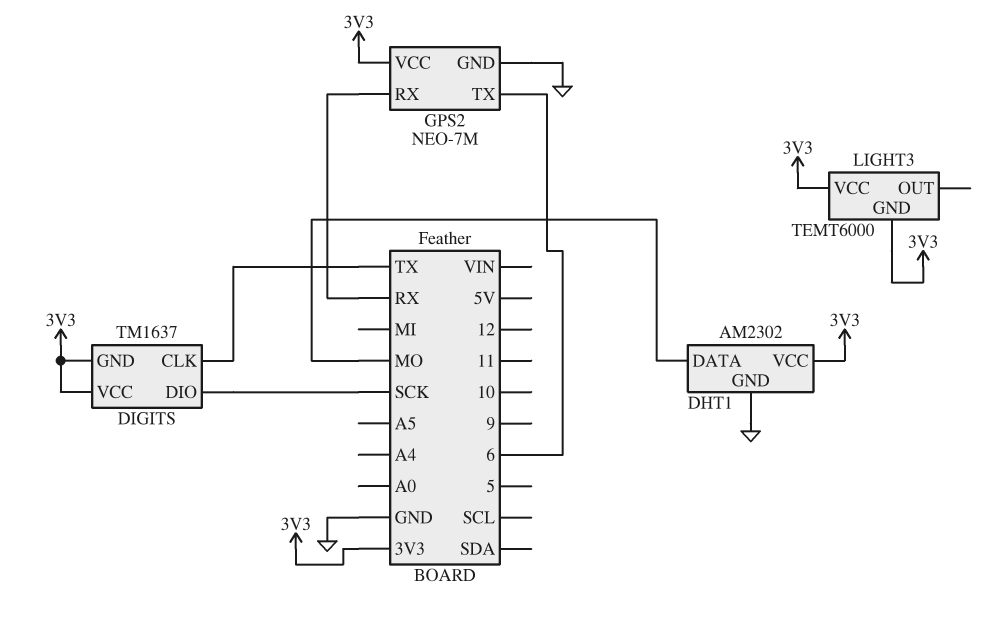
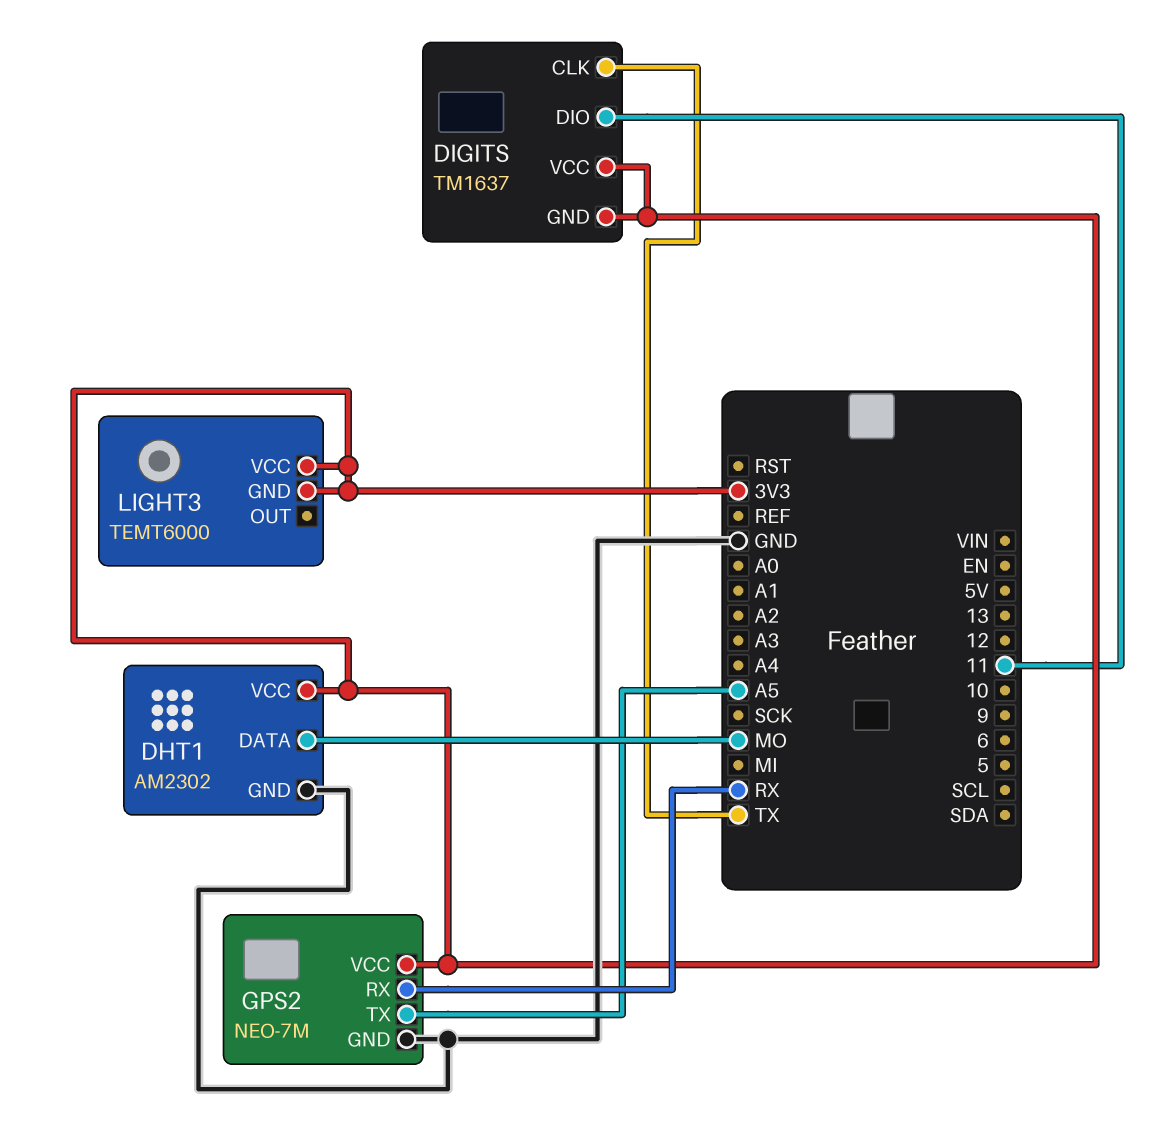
DIGITS pin DIO: SCK -> 11
GPS2 pin TX: 6 -> A5

